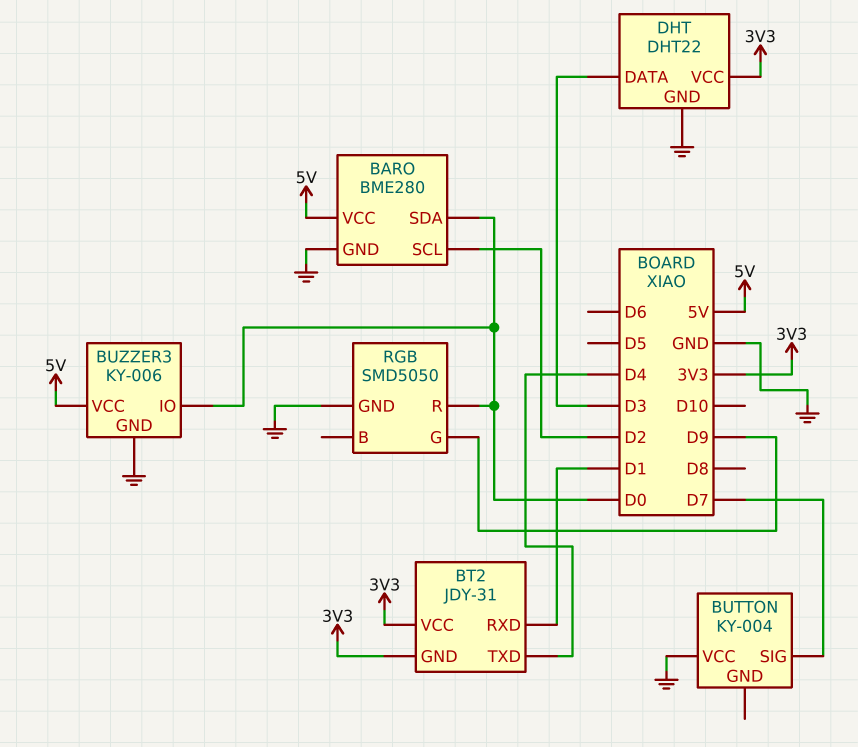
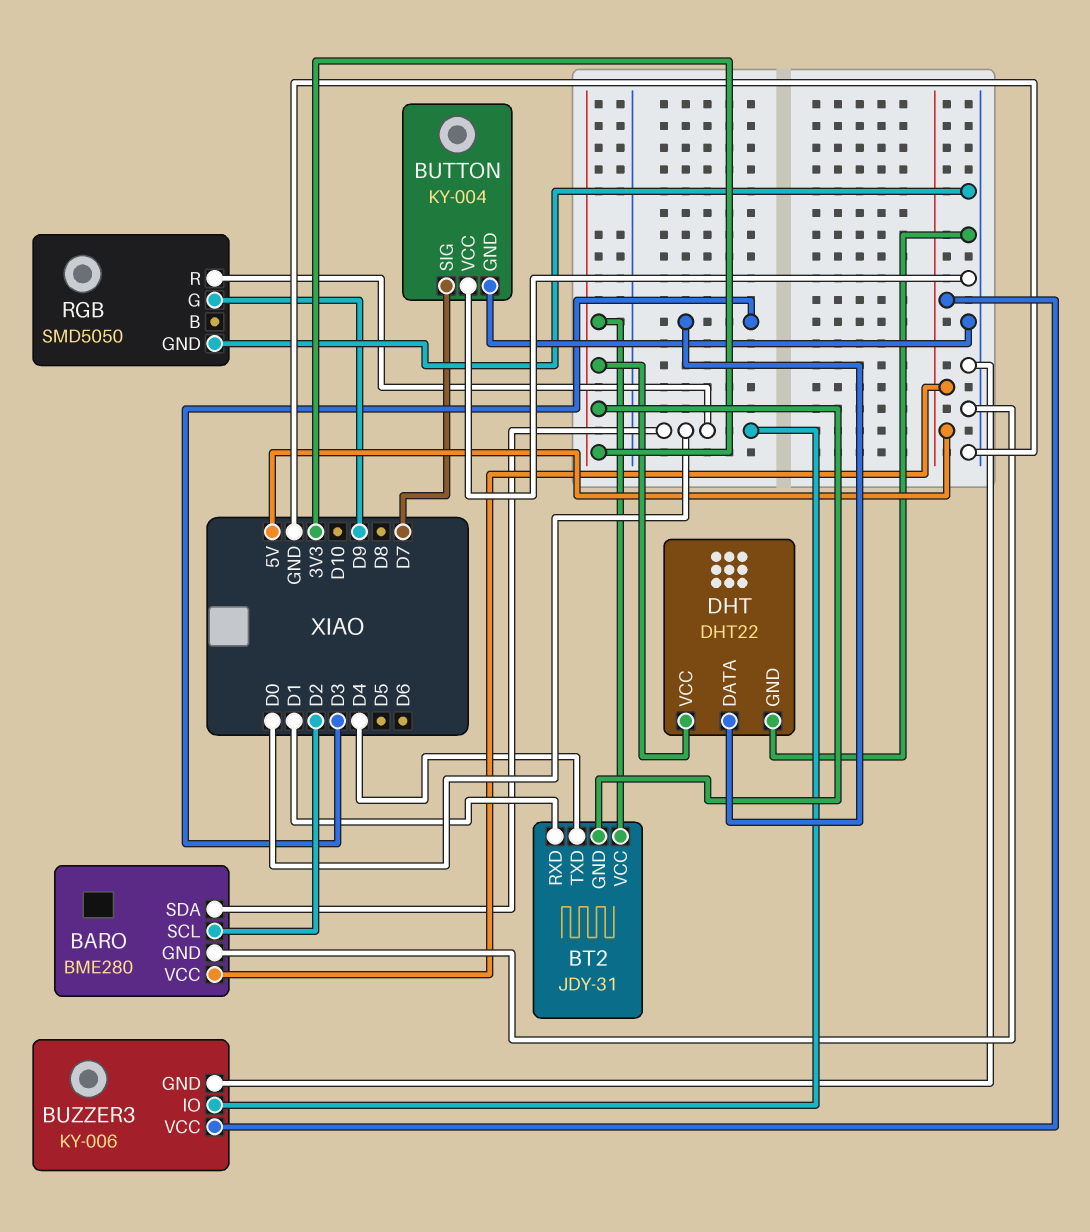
BUTTON pin GND: none -> GND

